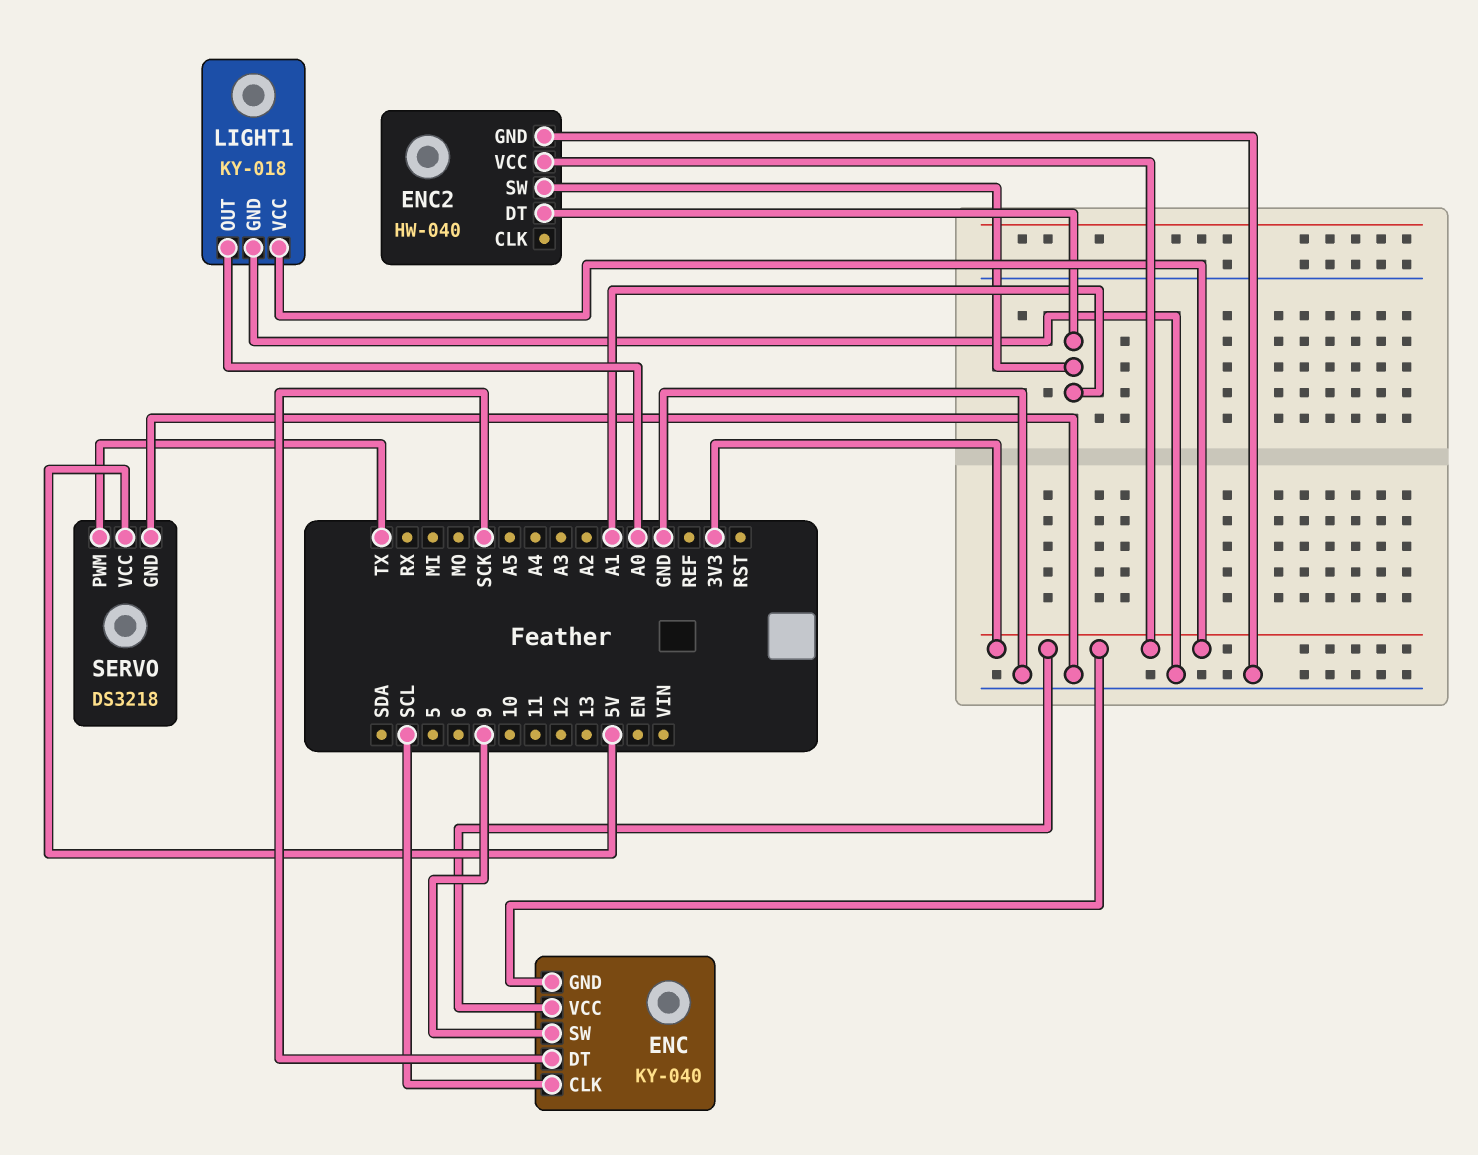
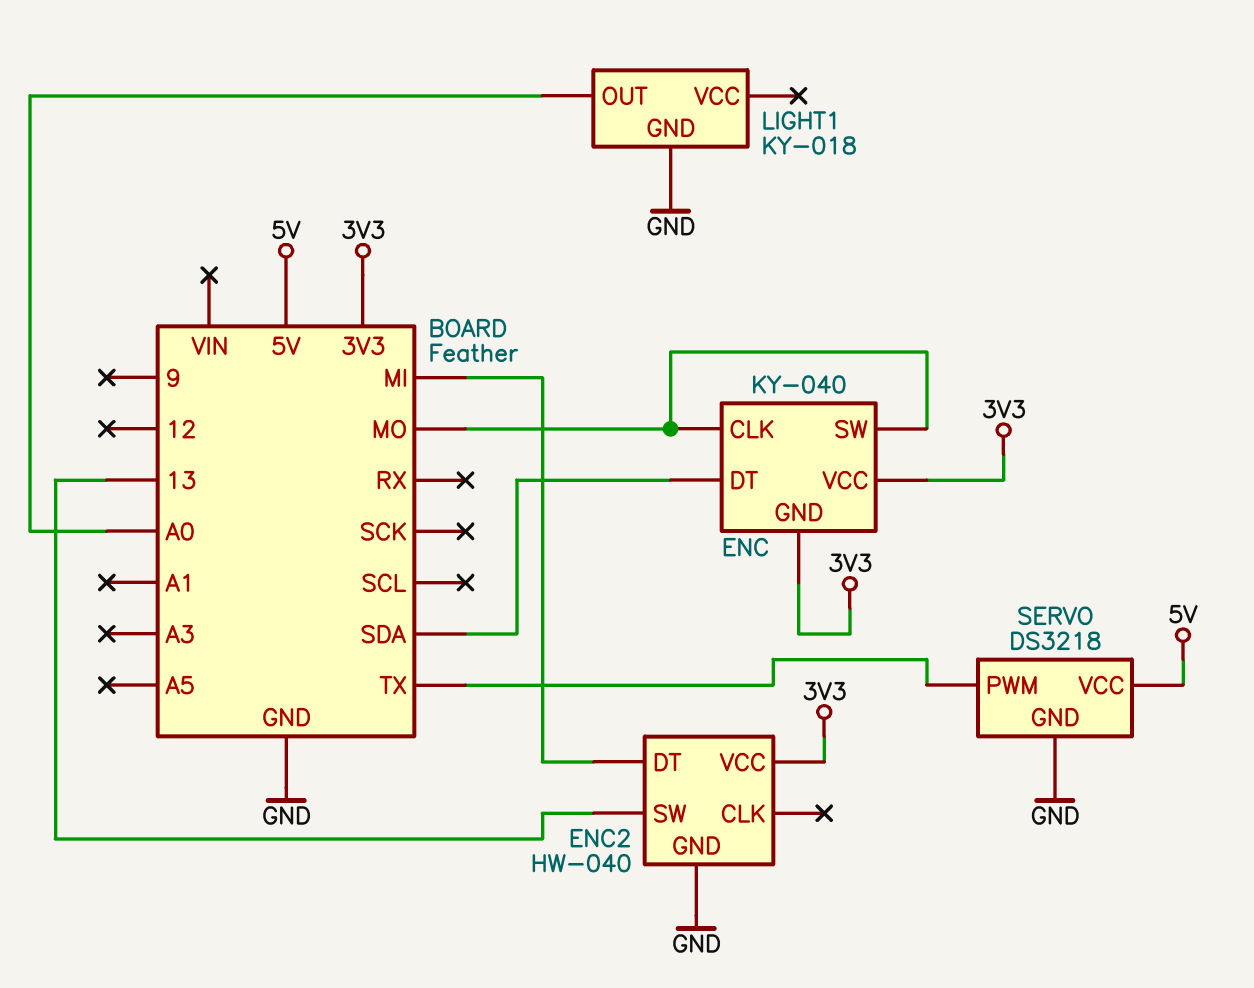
ENC pin CLK: SCL -> MO
ENC pin DT: SCK -> SDA
ENC pin SW: 9 -> MO
ENC2 pin DT: A1 -> MI
ENC2 pin SW: A1 -> 13
LIGHT1 pin VCC: 3V3 -> none

